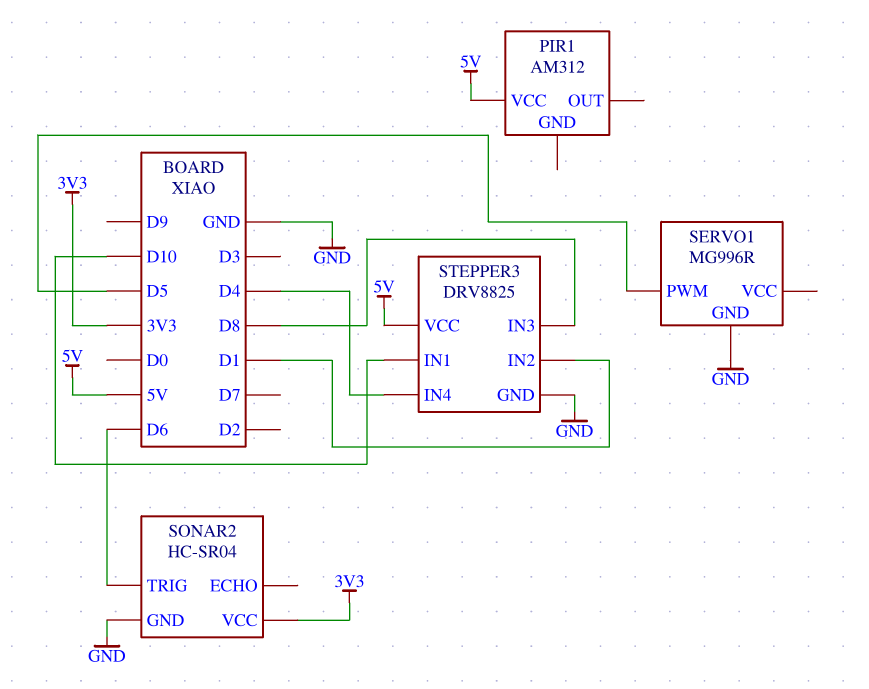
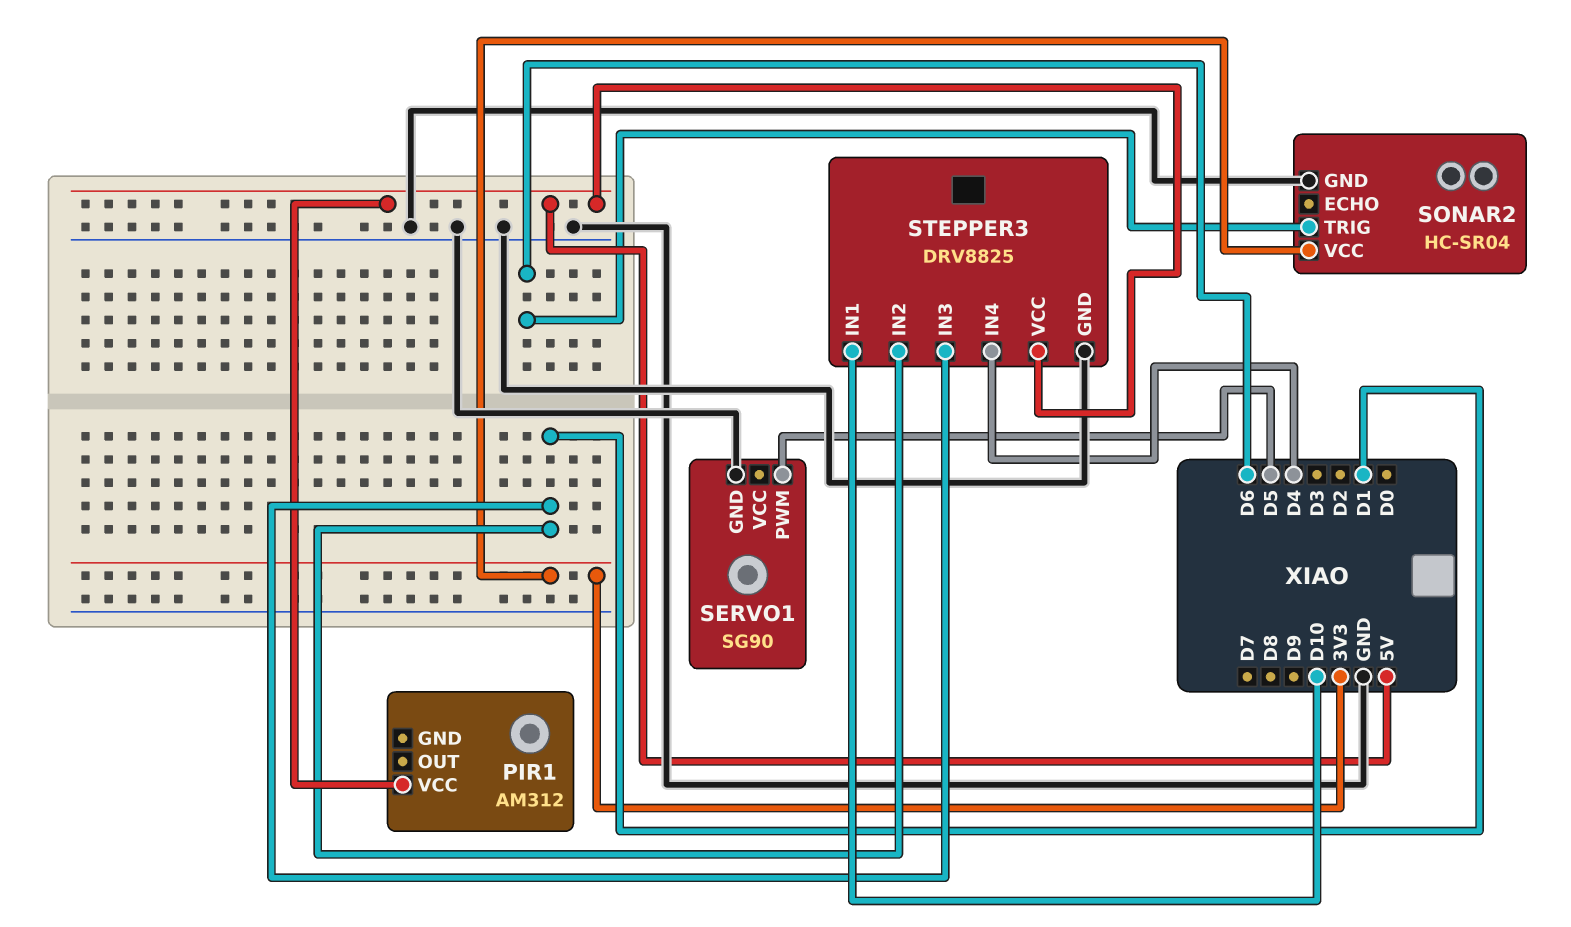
SERVO1: MG996R -> SG90
STEPPER3 pin IN3: D8 -> D1

